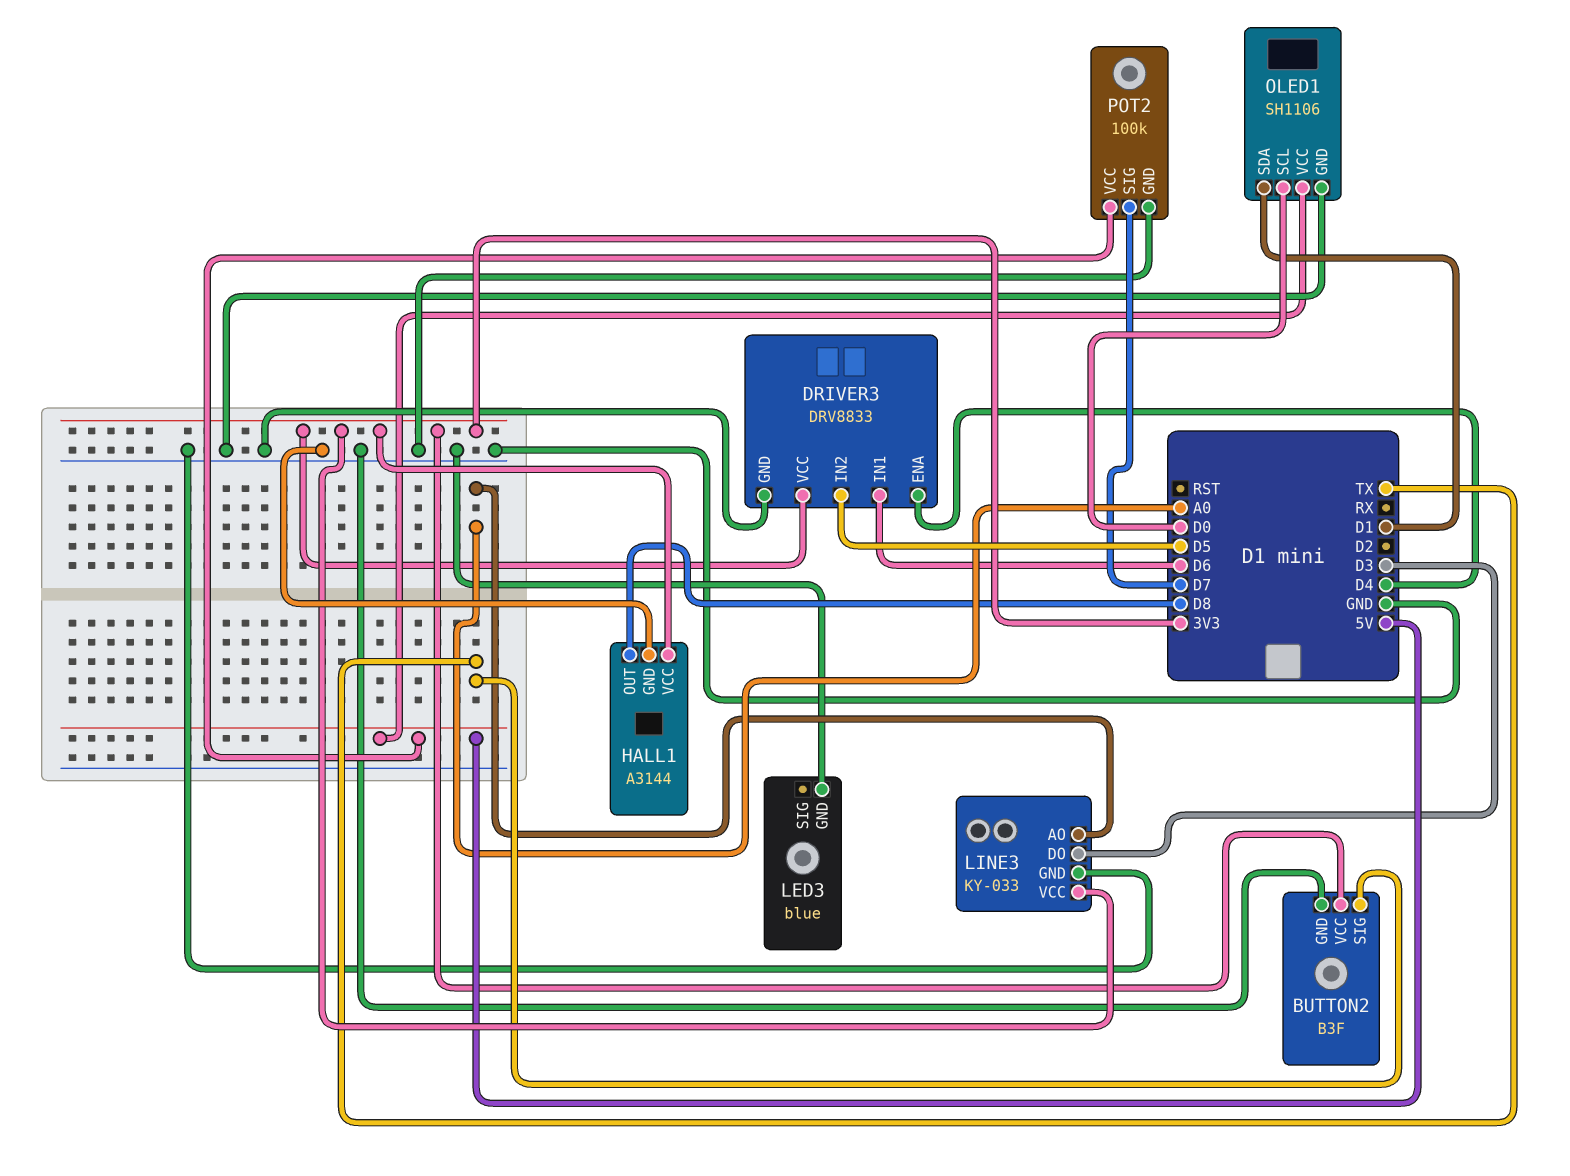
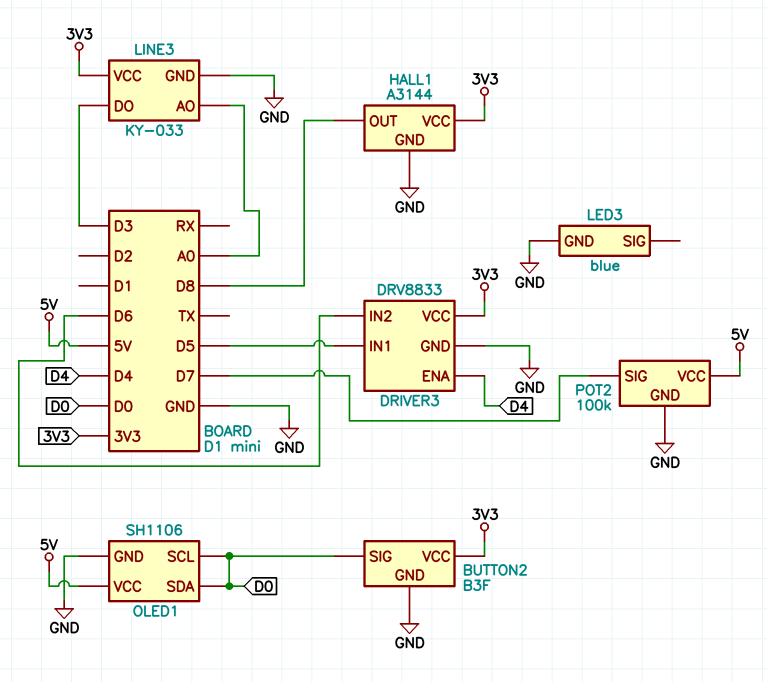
BUTTON2 pin SIG: TX -> D0
DRIVER3 pin IN1: D6 -> D5
DRIVER3 pin IN2: D5 -> D6
OLED1 pin SDA: D1 -> D0

